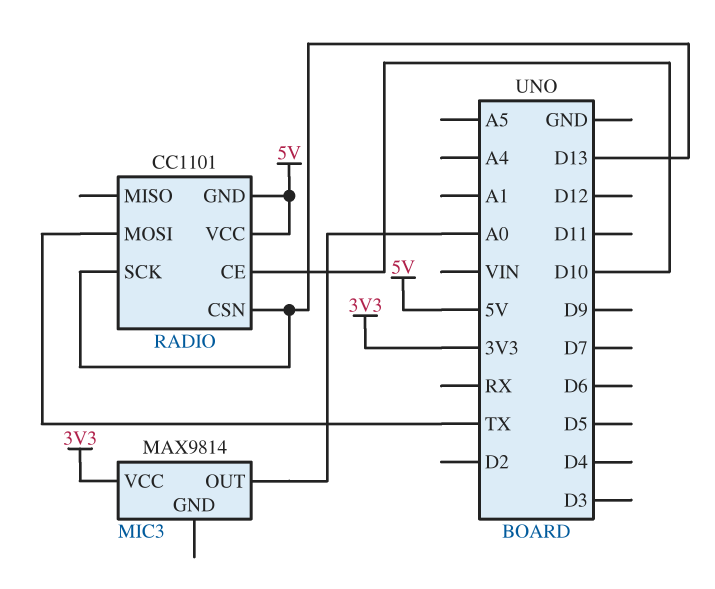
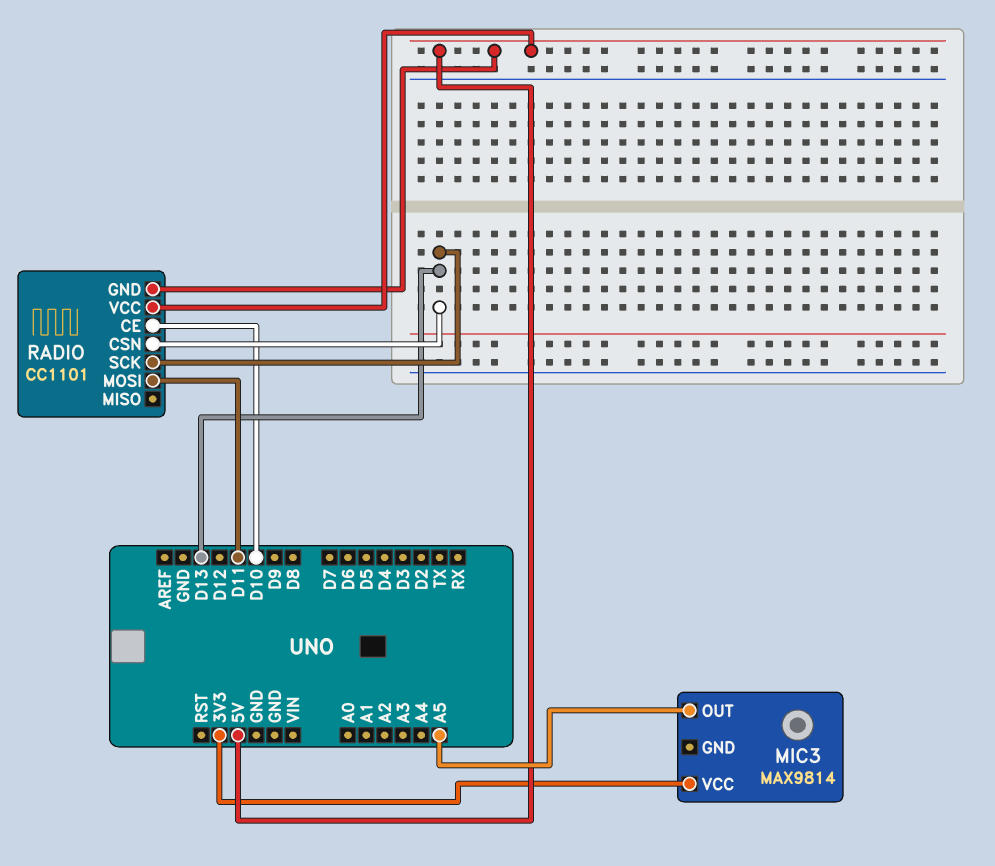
MIC3 pin OUT: A0 -> A5
RADIO pin MOSI: TX -> D11

